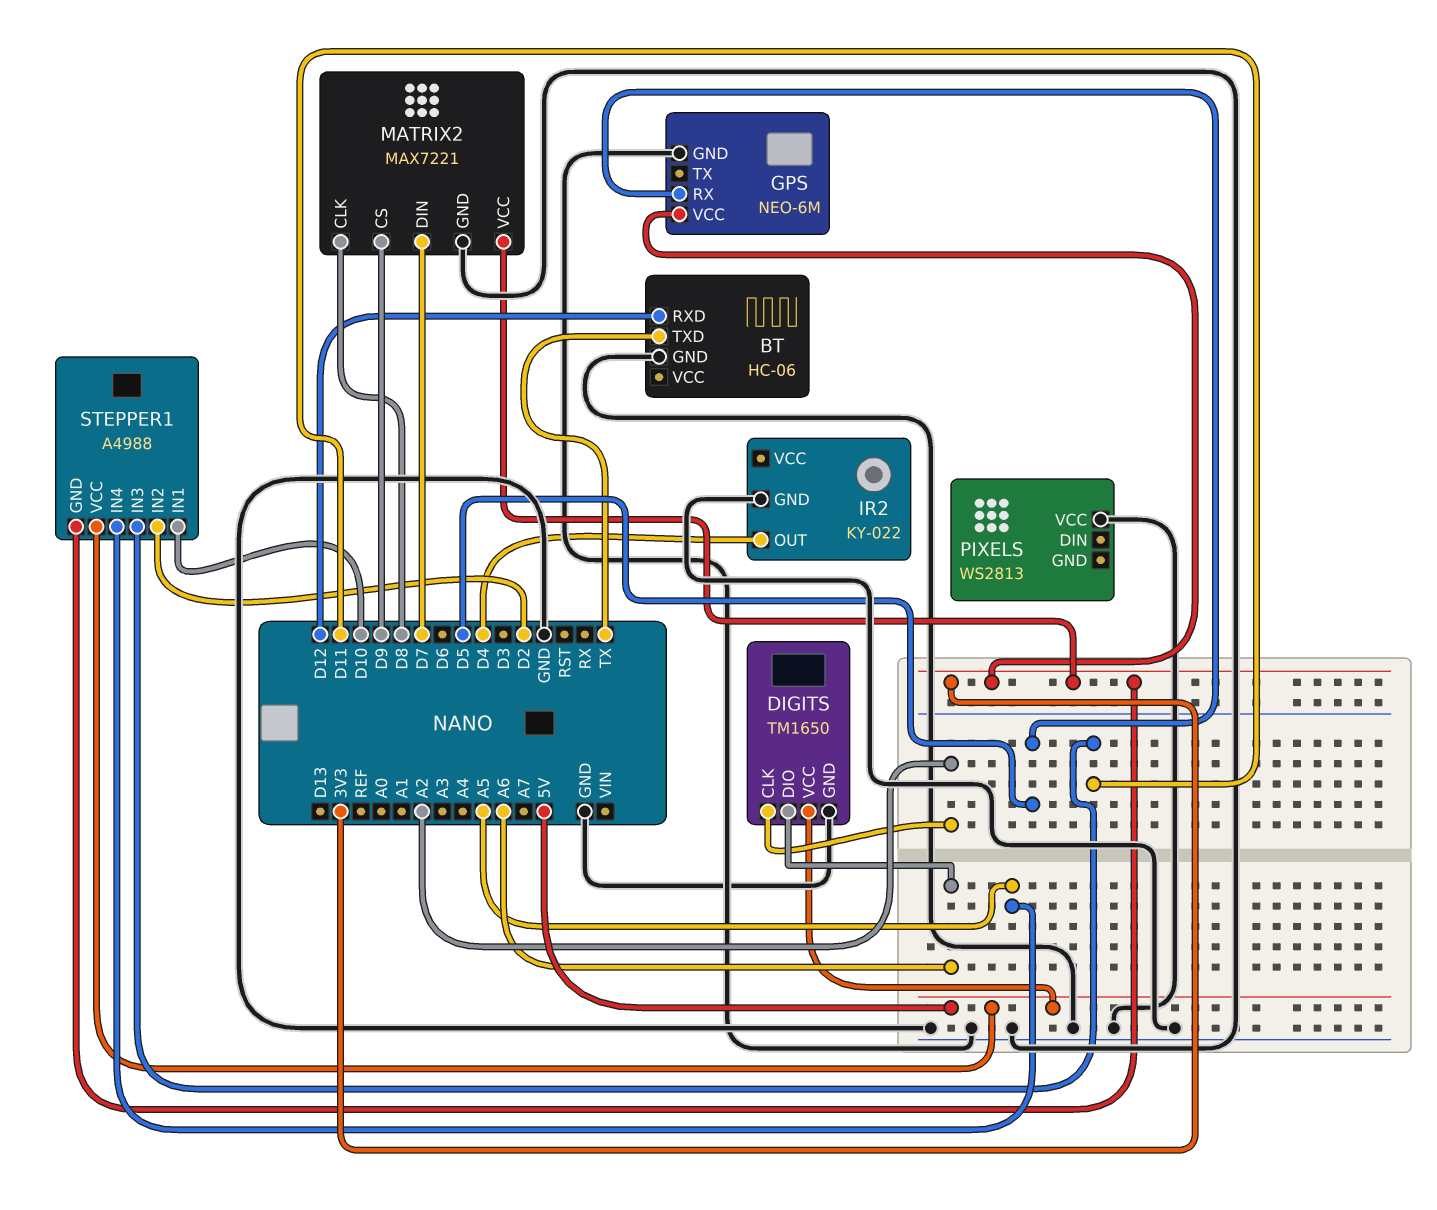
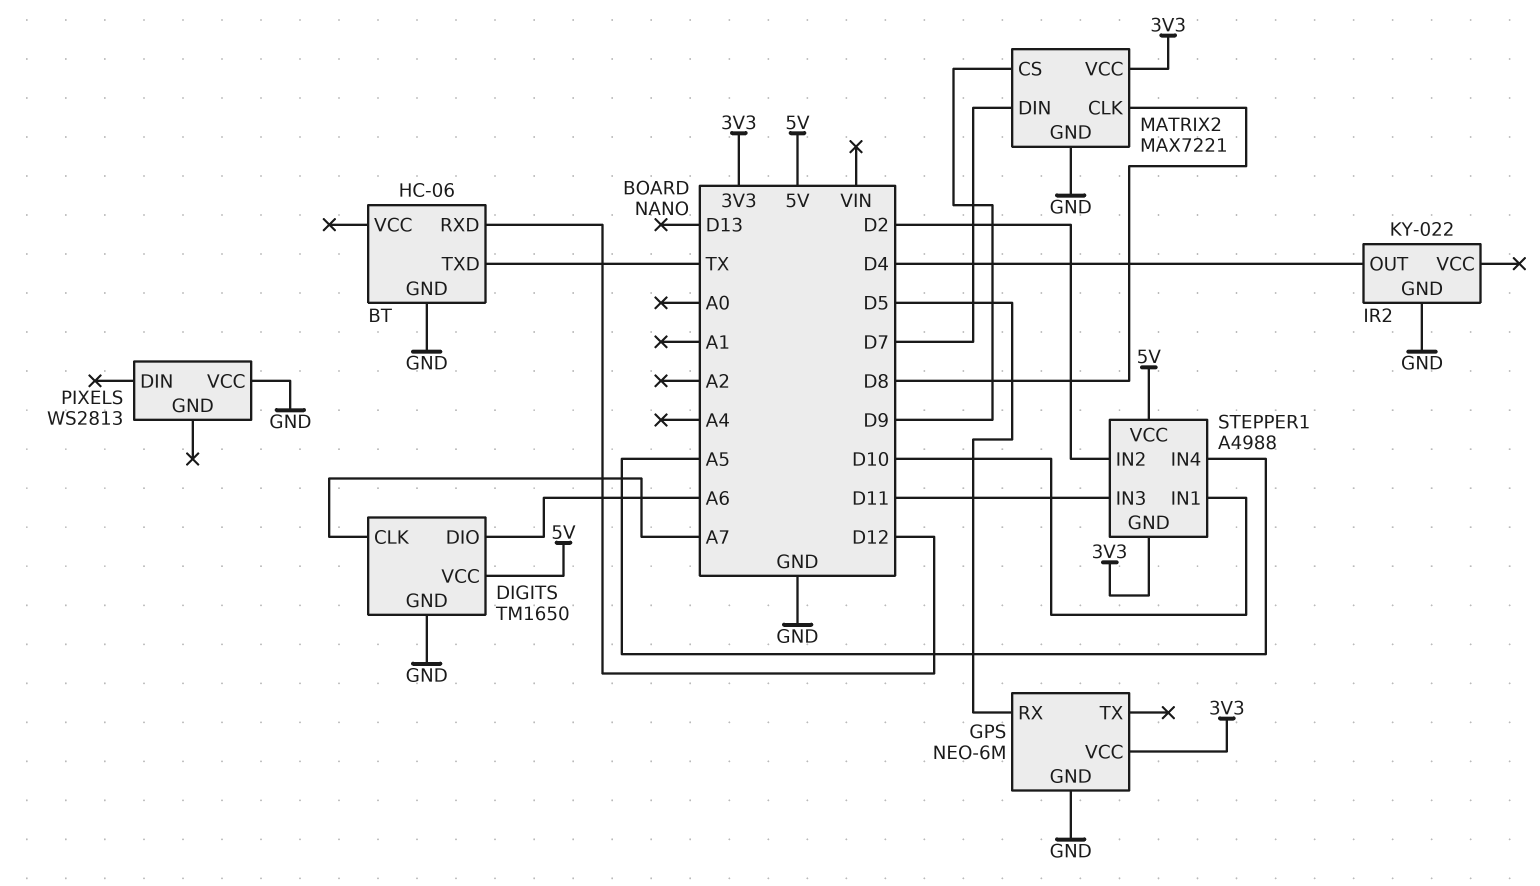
DIGITS pin CLK: A2 -> A7

